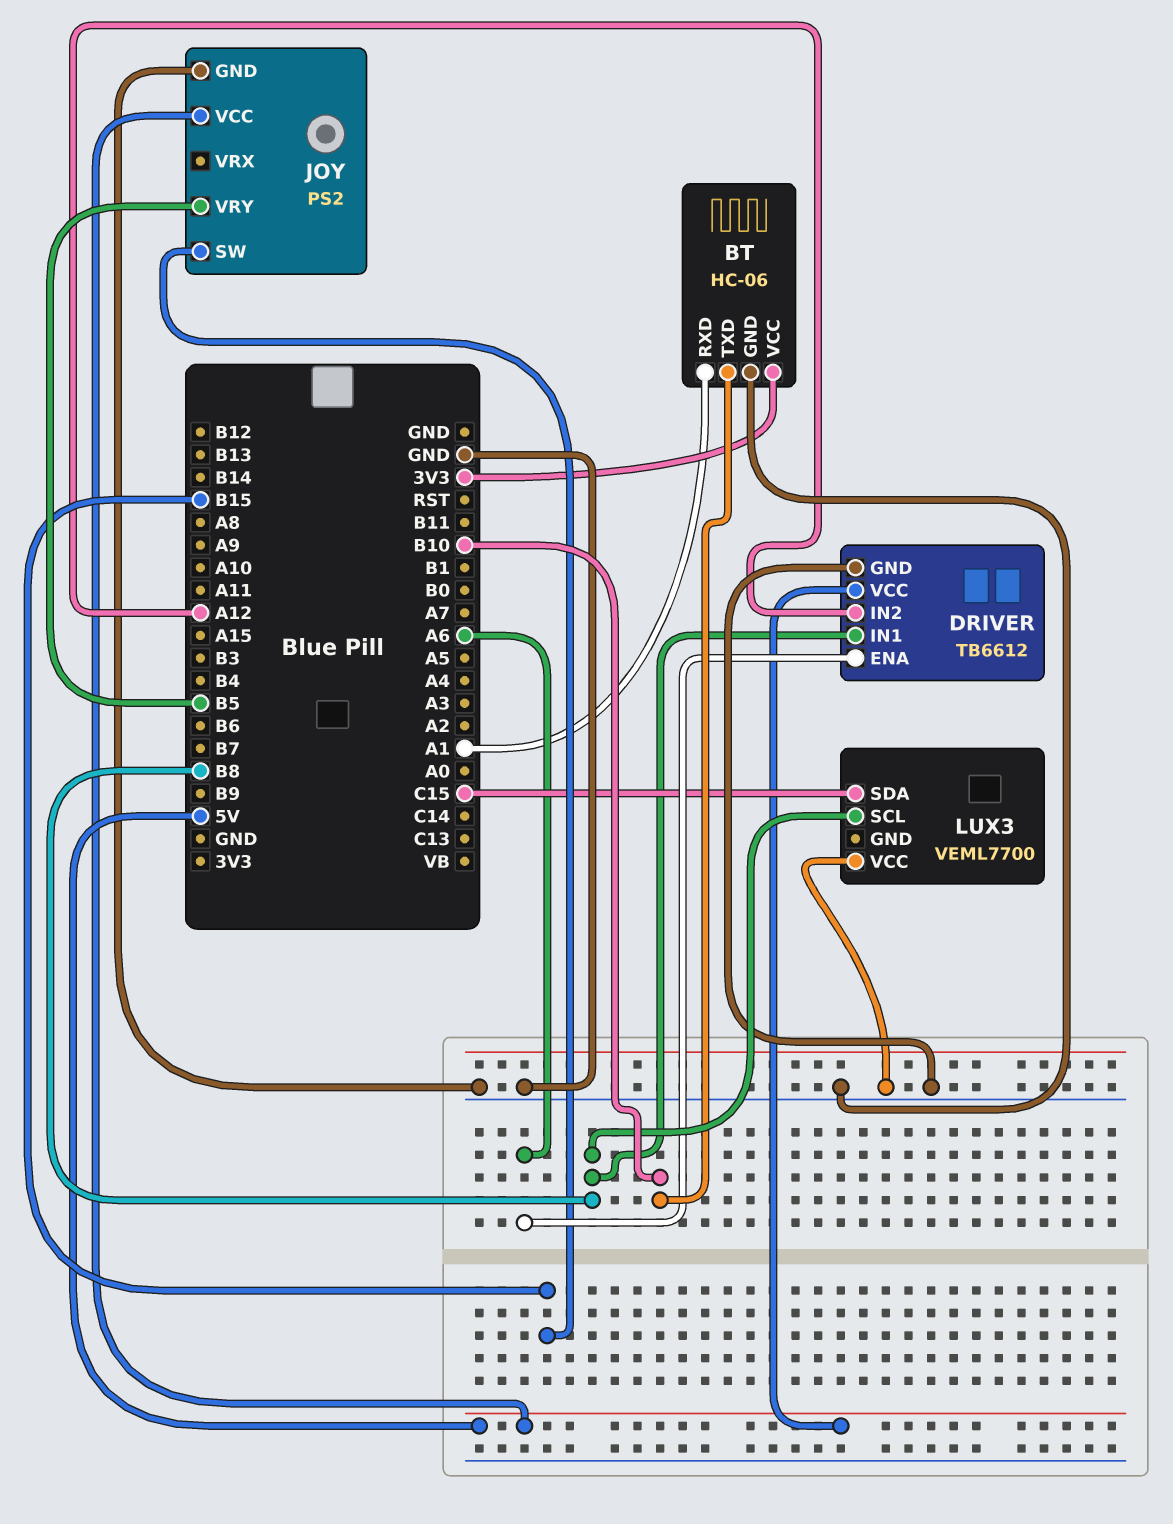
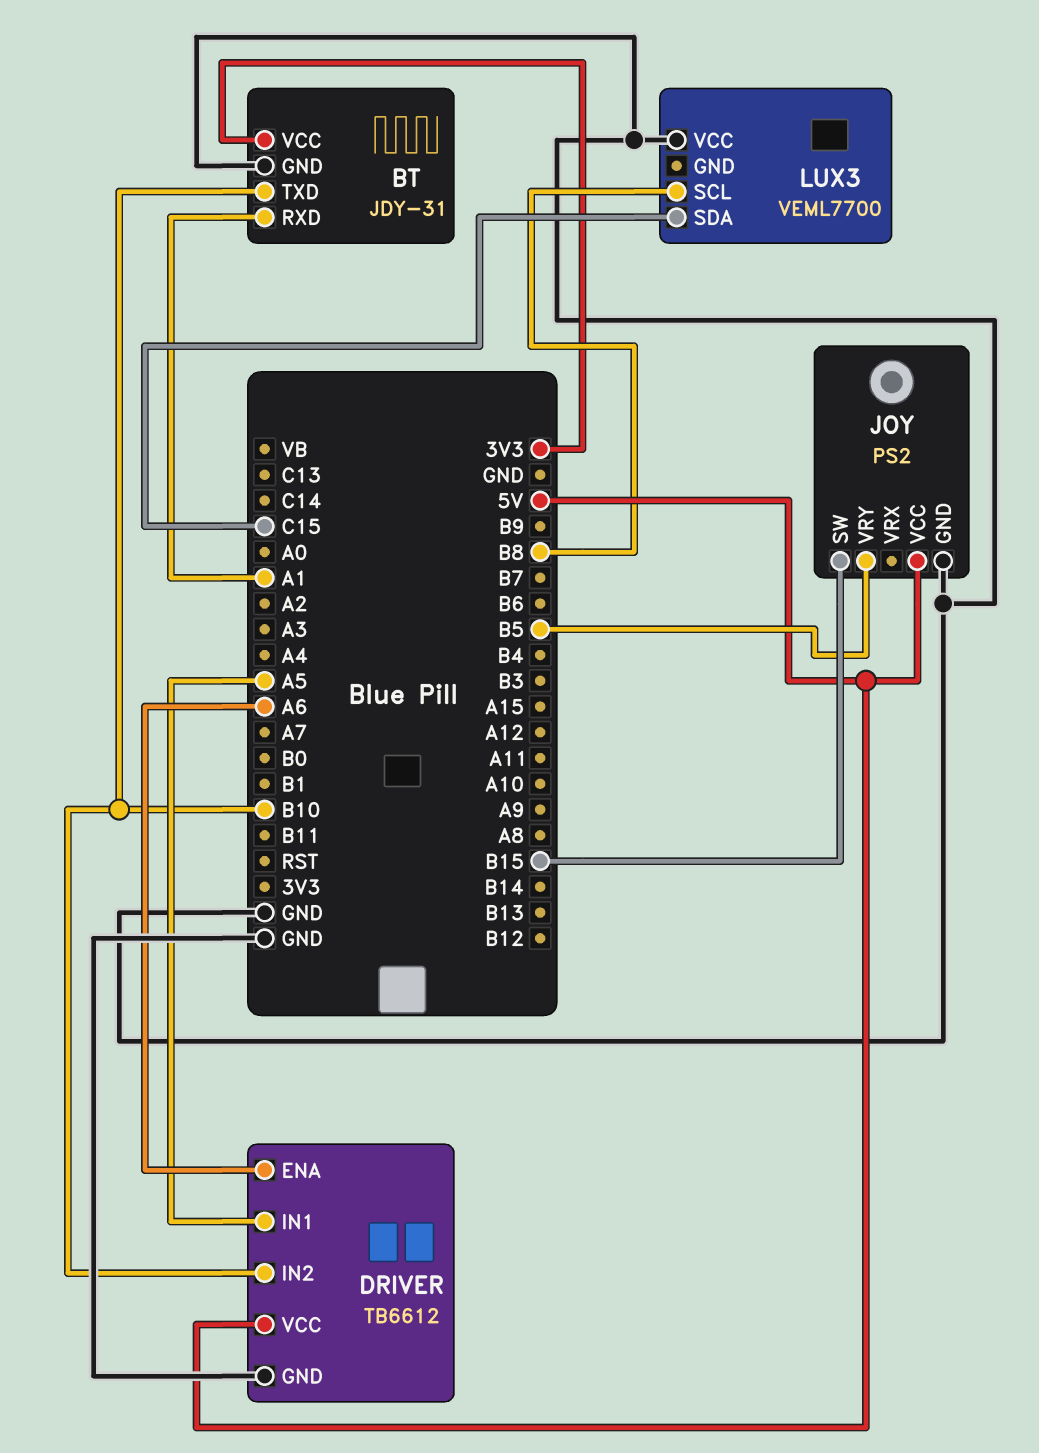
BT: HC-06 -> JDY-31
DRIVER pin IN1: B8 -> A5
DRIVER pin IN2: A12 -> B10

